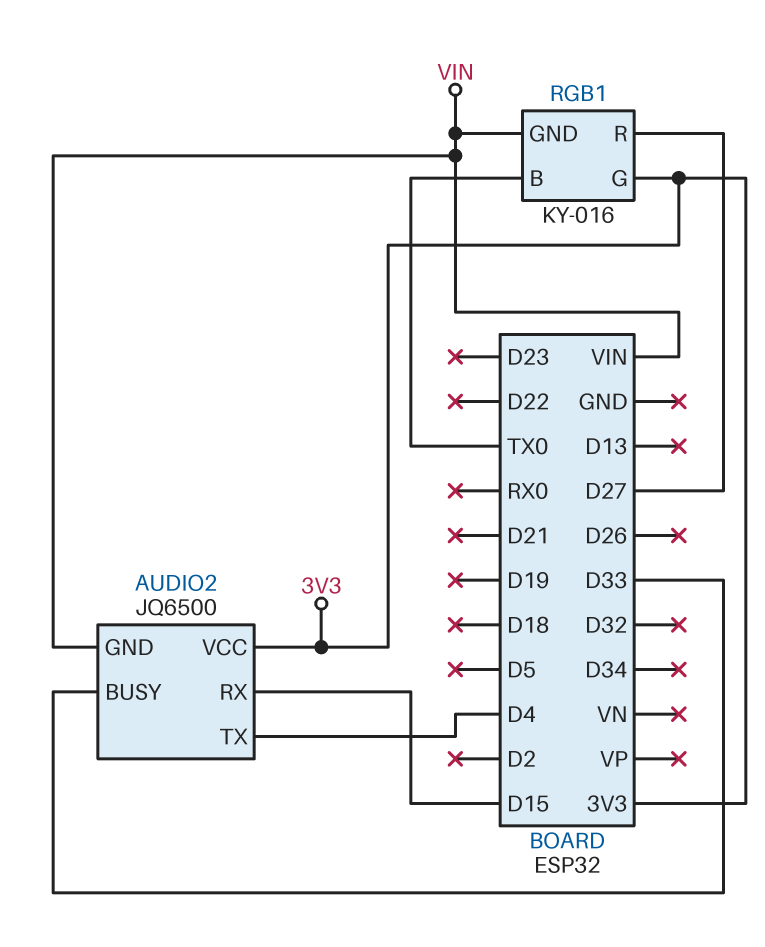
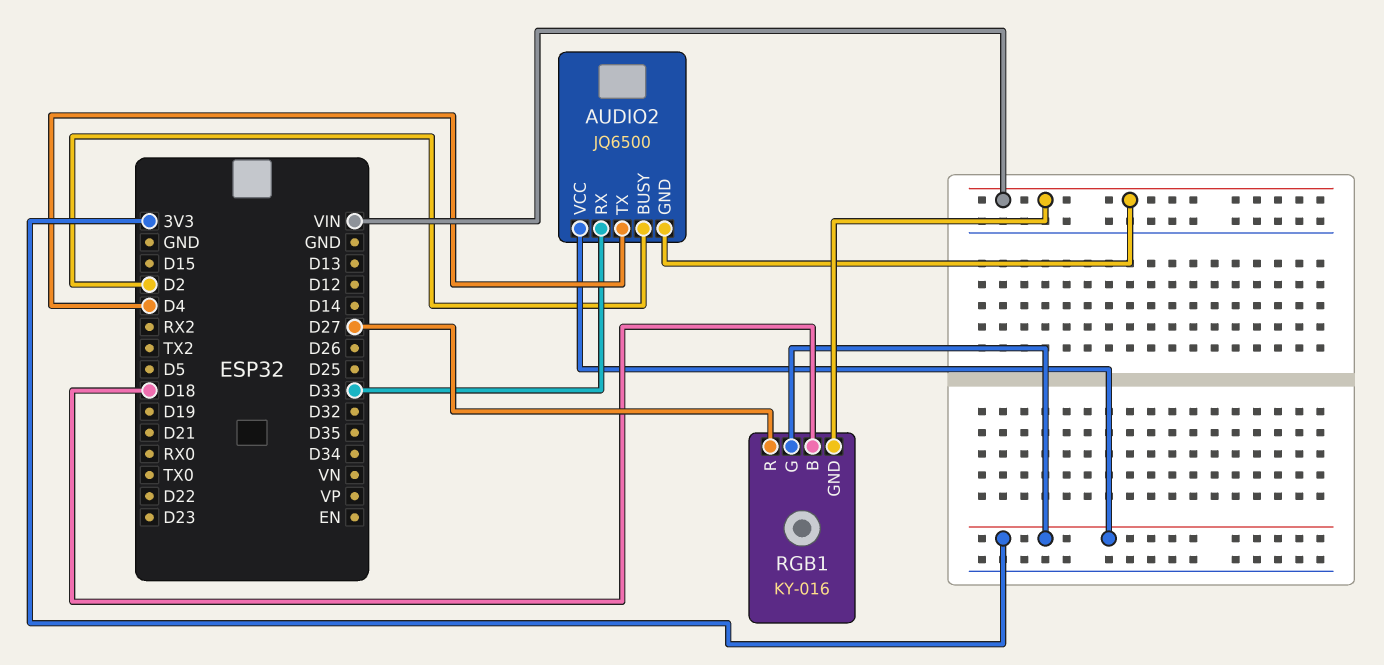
AUDIO2 pin BUSY: D33 -> D2
AUDIO2 pin RX: D15 -> D33
RGB1 pin B: TX0 -> D18

